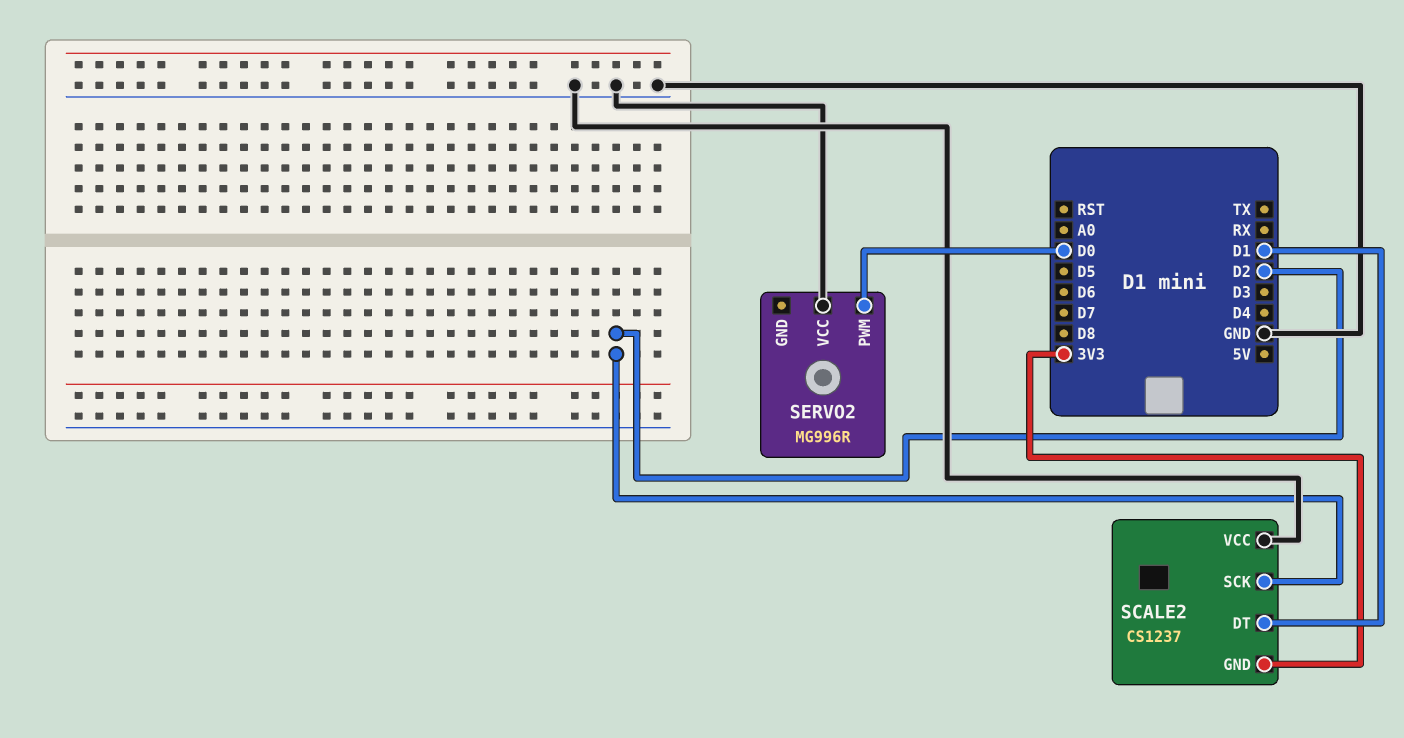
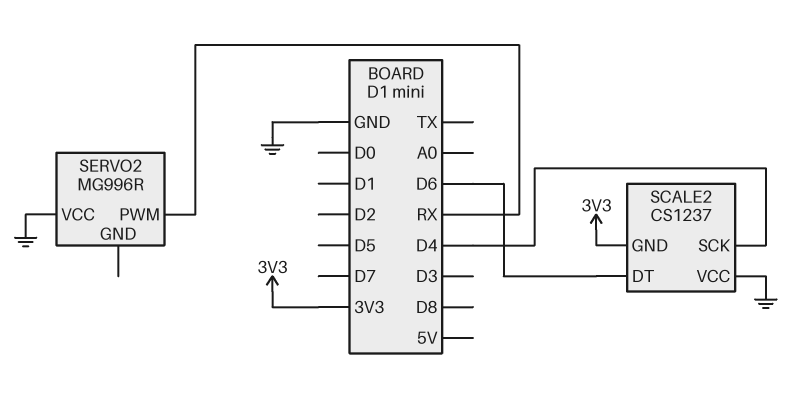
SCALE2 pin DT: D1 -> D6
SCALE2 pin SCK: D2 -> D4
SERVO2 pin PWM: D0 -> RX

